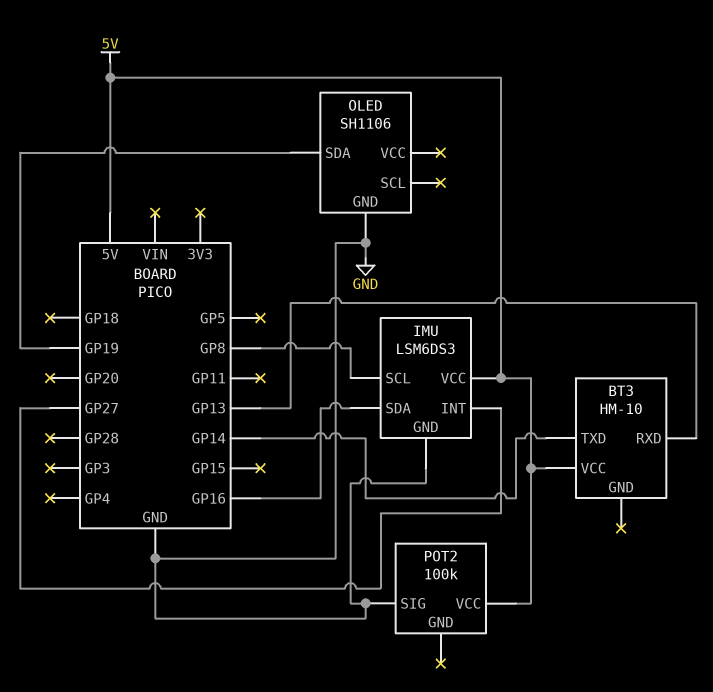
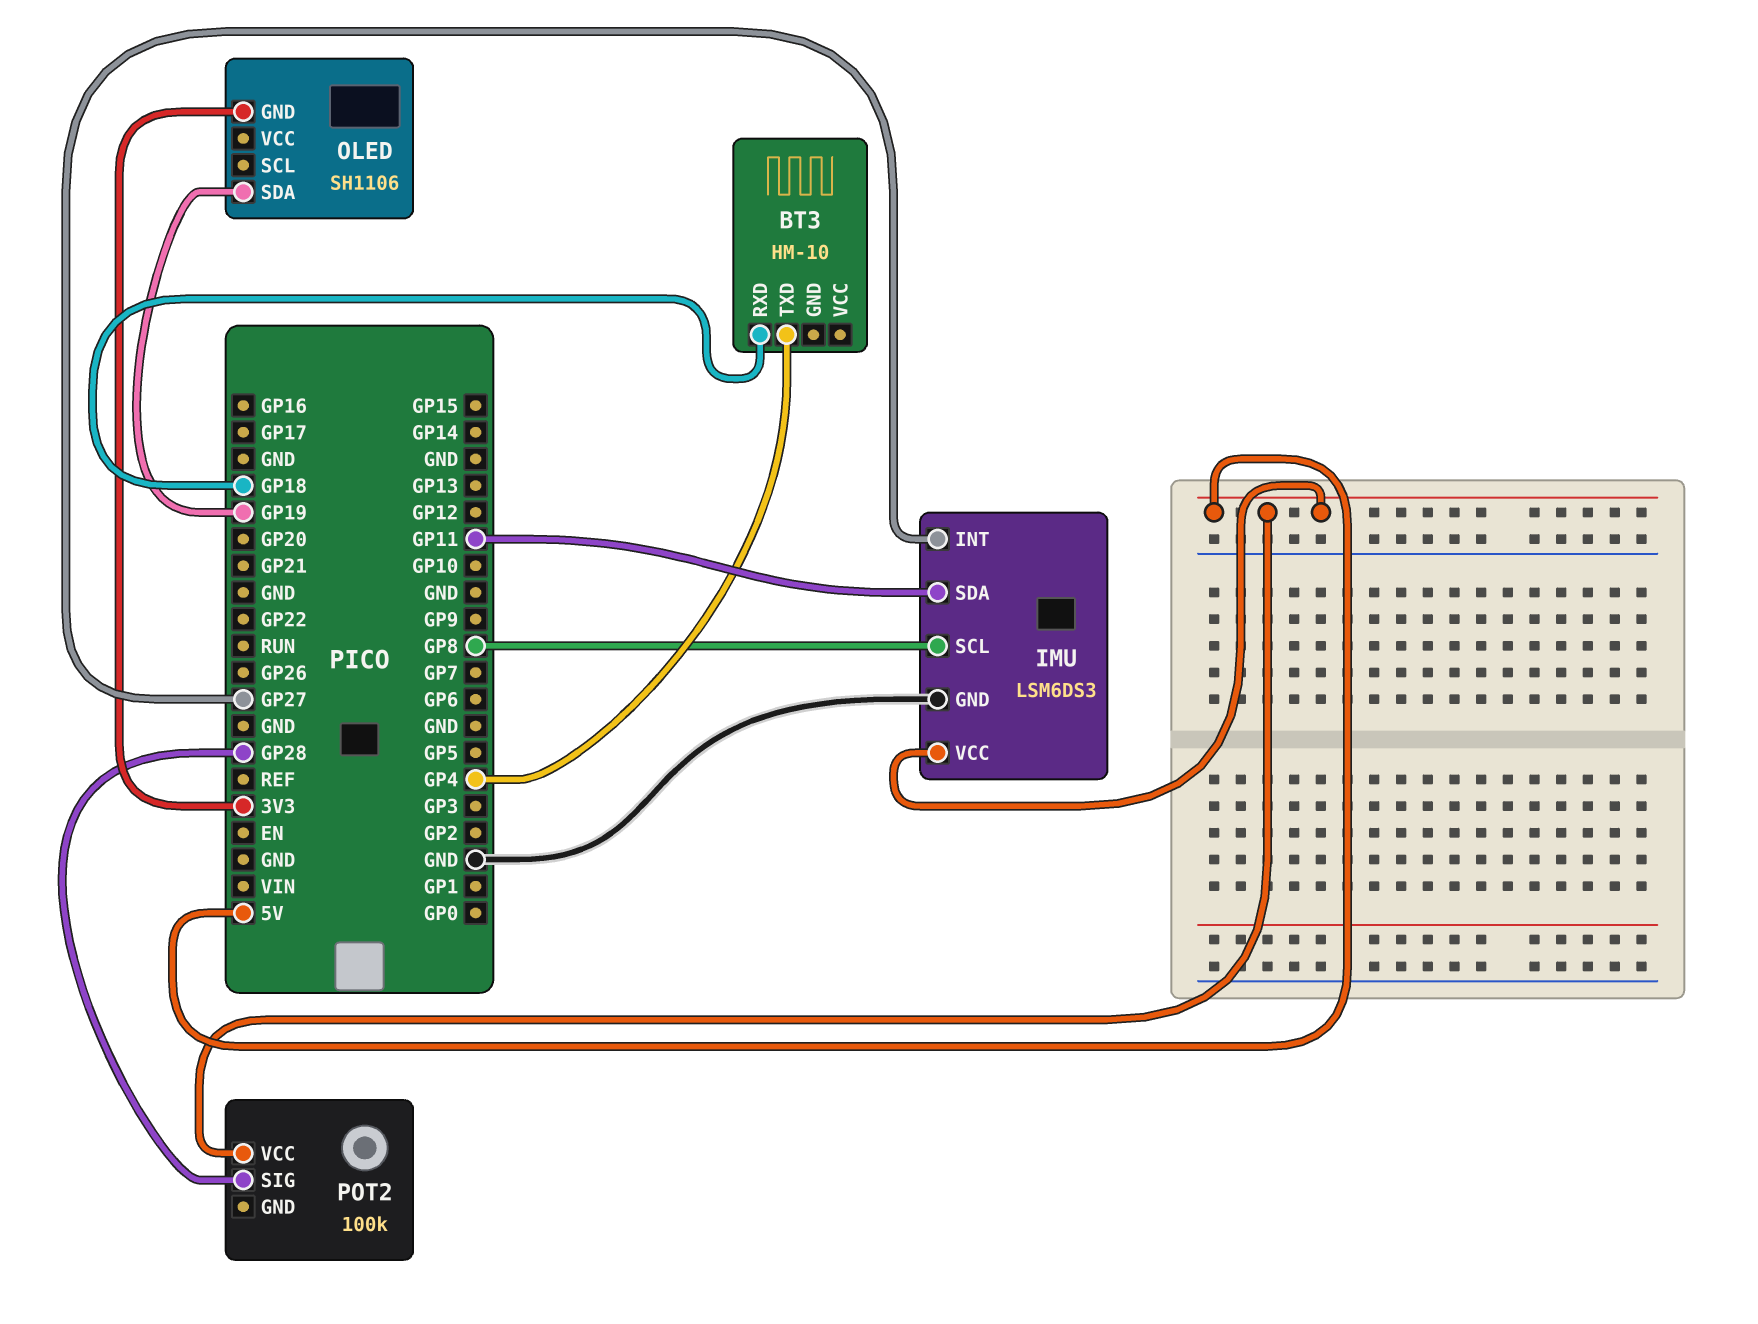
BT3 pin RXD: GP13 -> GP18
BT3 pin TXD: GP14 -> GP4
BT3 pin VCC: 5V -> none
IMU pin SDA: GP16 -> GP11
OLED pin GND: GND -> 3V3
POT2 pin SIG: GND -> GP28

